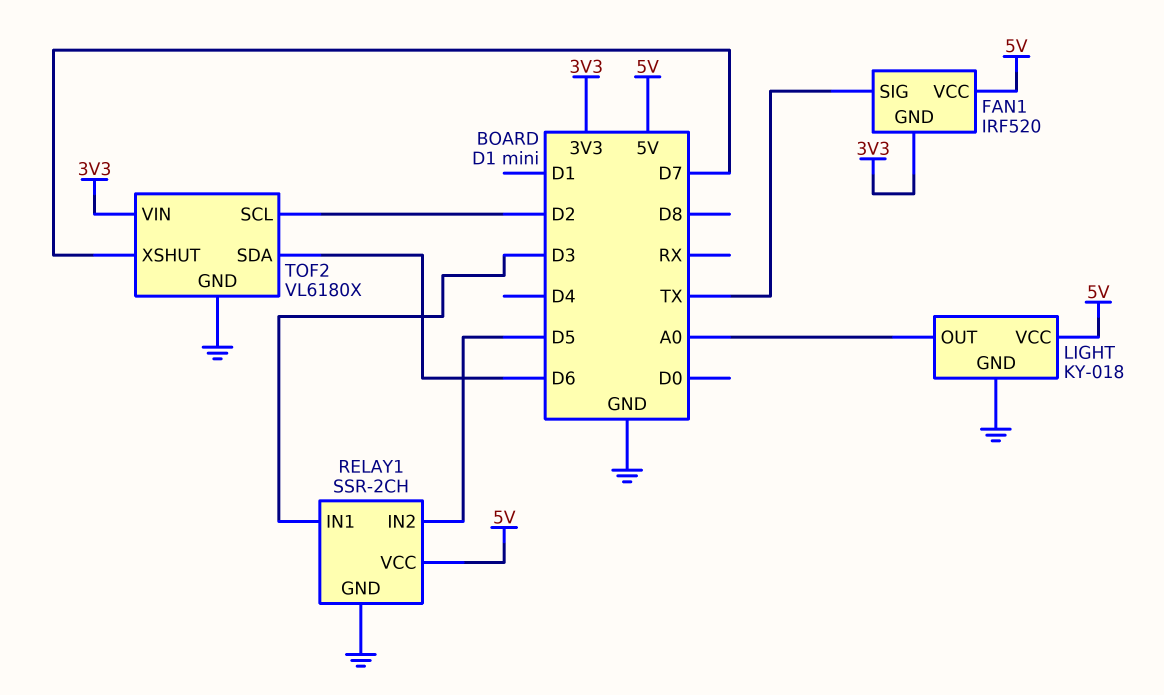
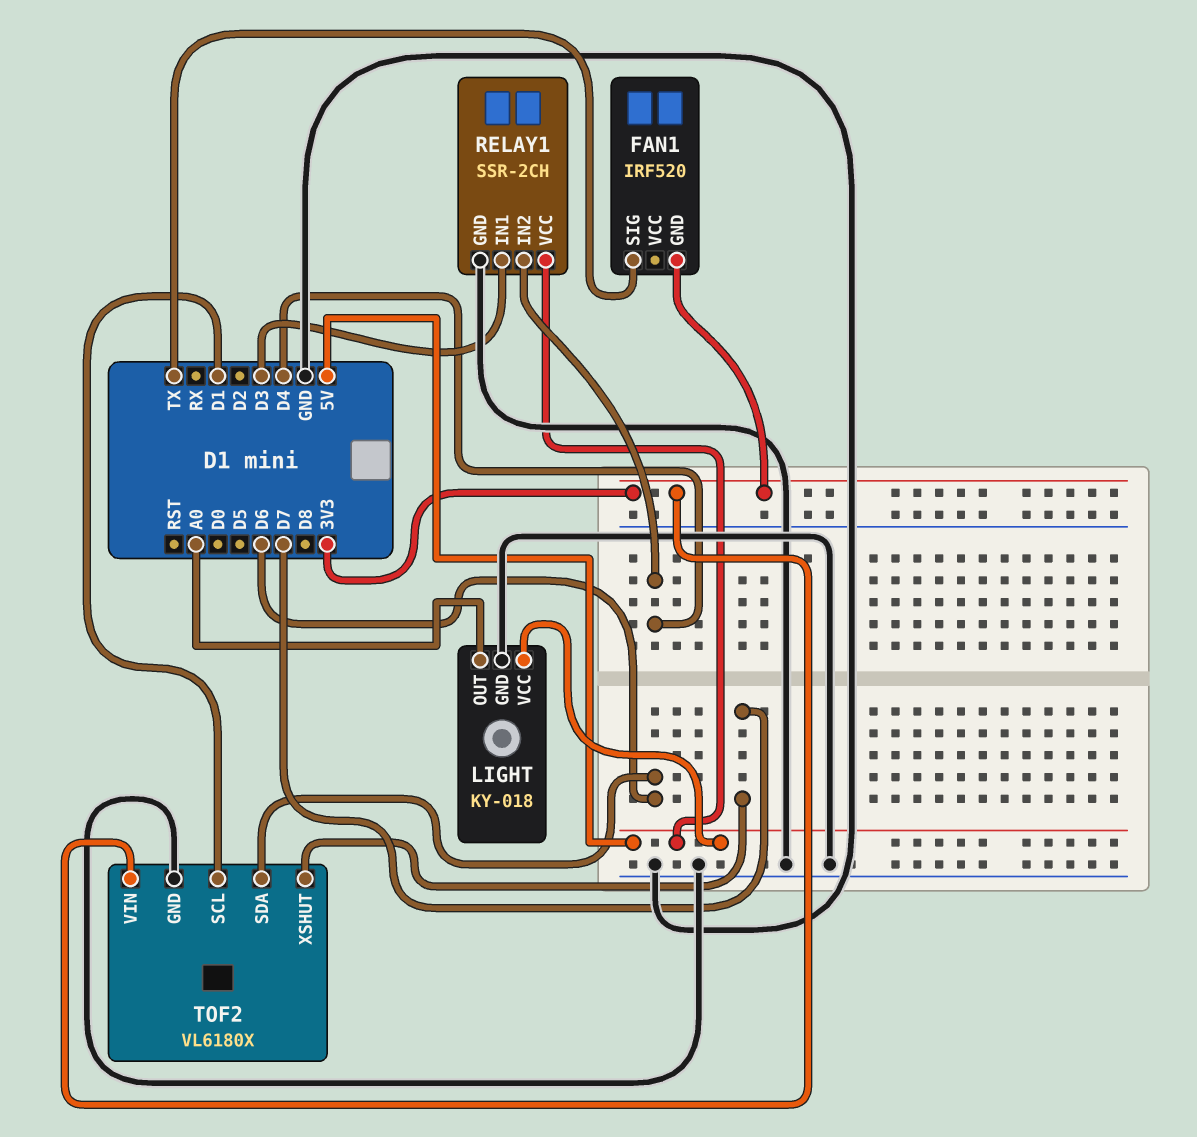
FAN1 pin VCC: 5V -> none
RELAY1 pin IN2: D5 -> D4
TOF2 pin SCL: D2 -> D1

